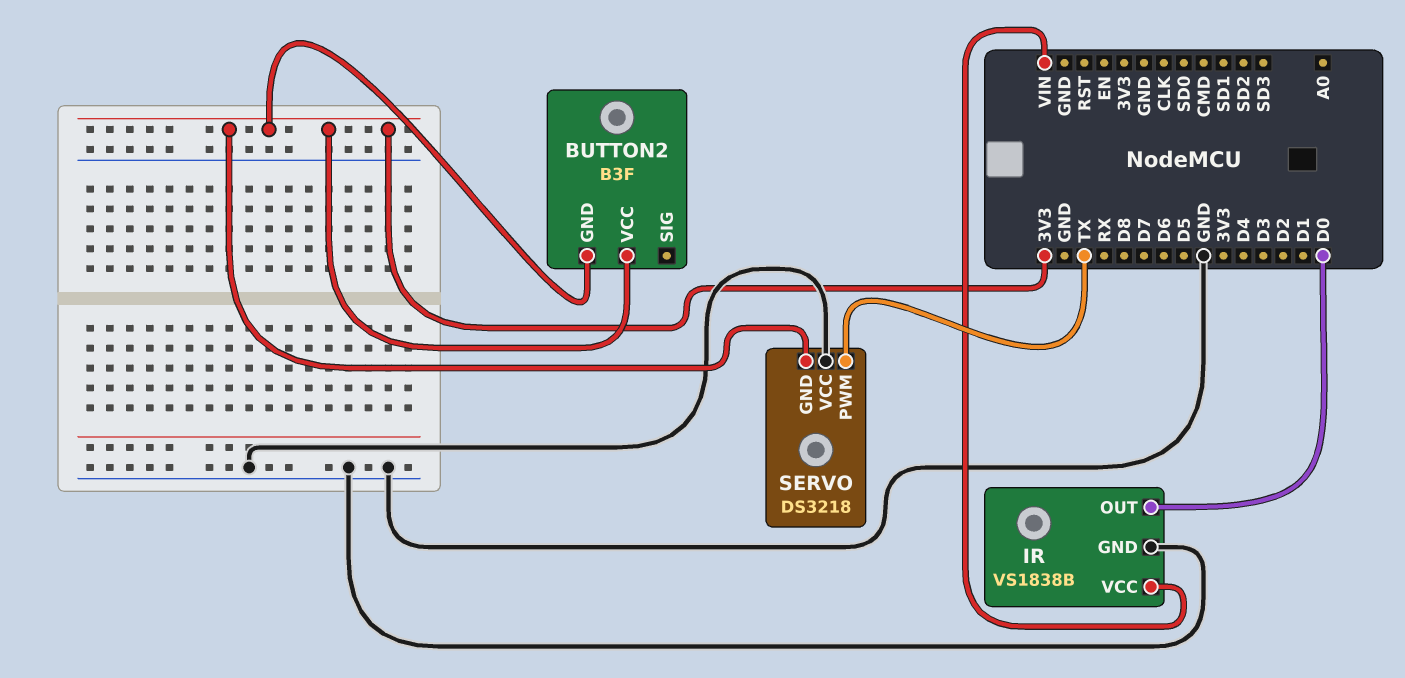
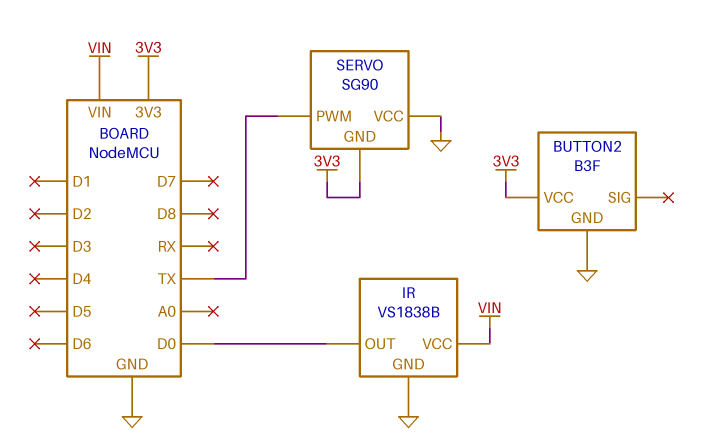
BUTTON2 pin GND: 3V3 -> GND
SERVO: DS3218 -> SG90

